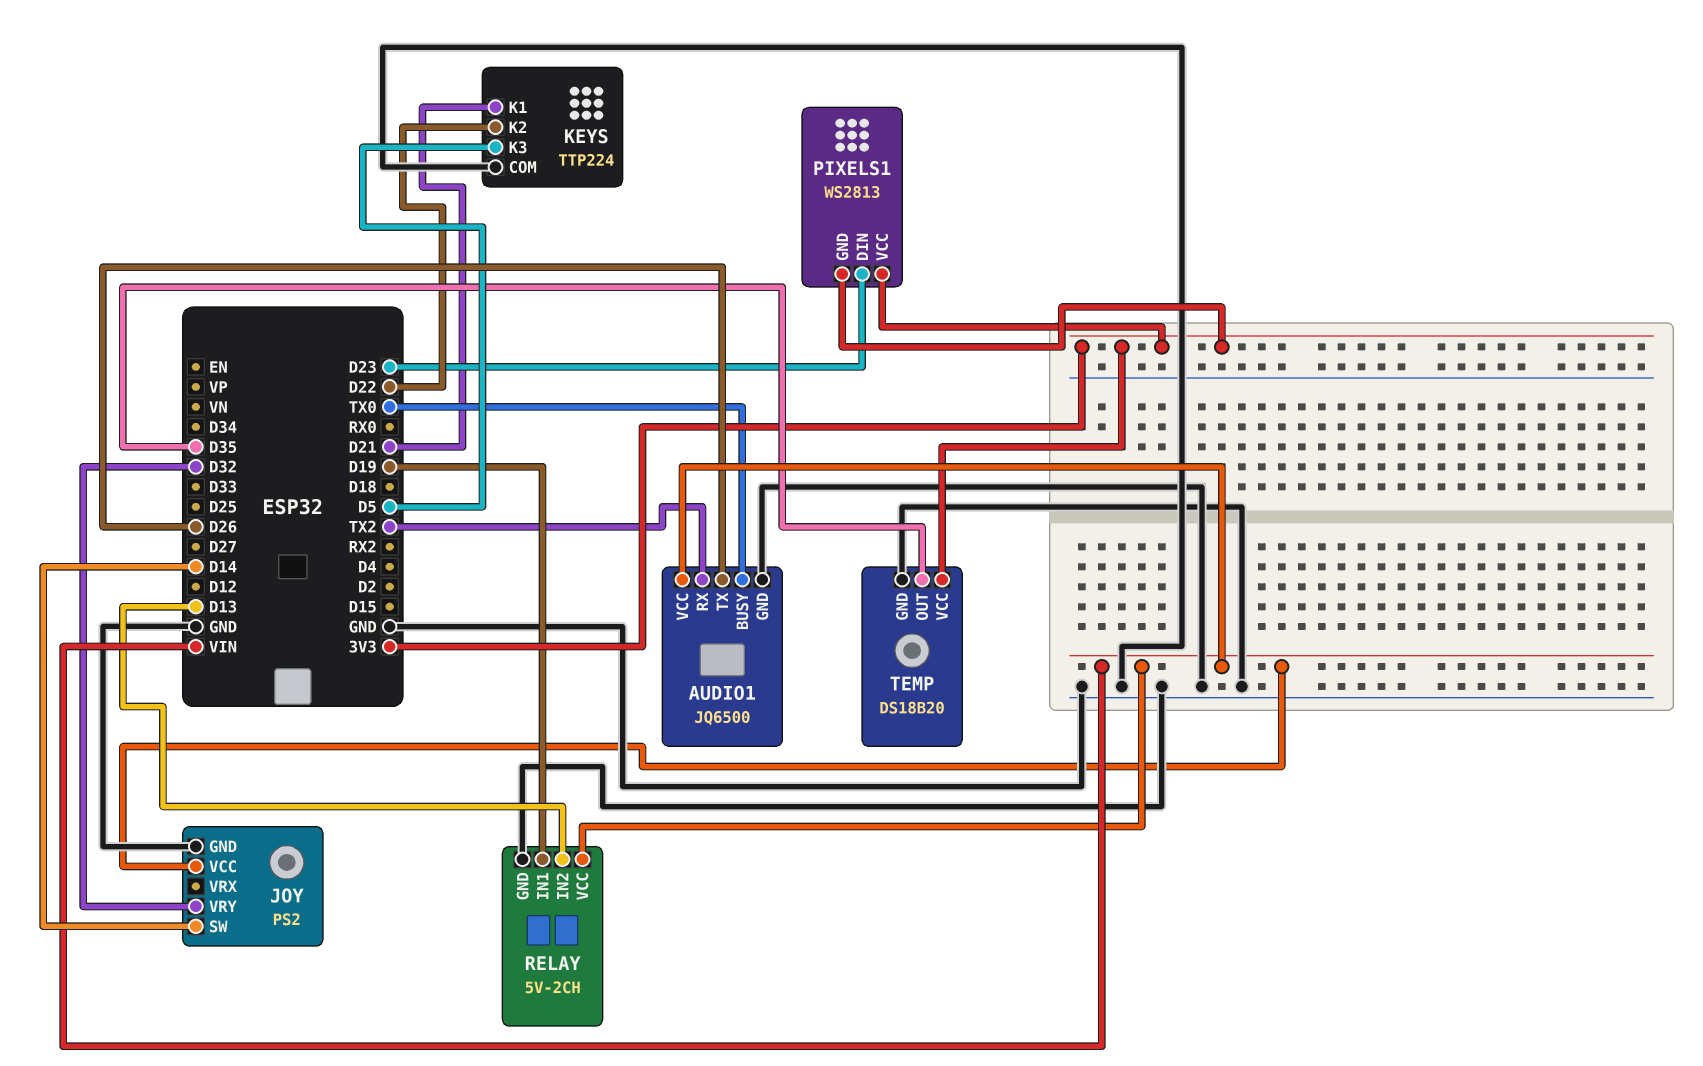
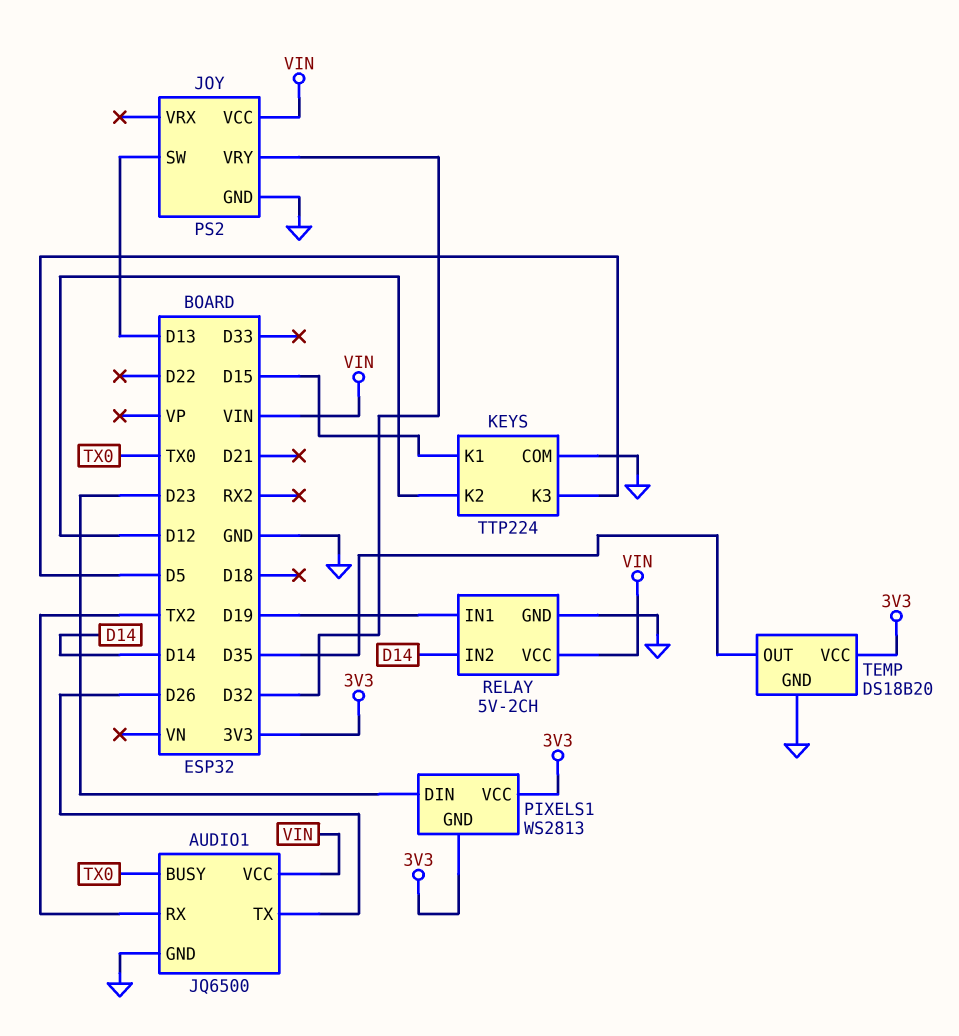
JOY pin SW: D14 -> D13
KEYS pin K1: D21 -> D15
KEYS pin K2: D22 -> D12
RELAY pin IN2: D13 -> D14

